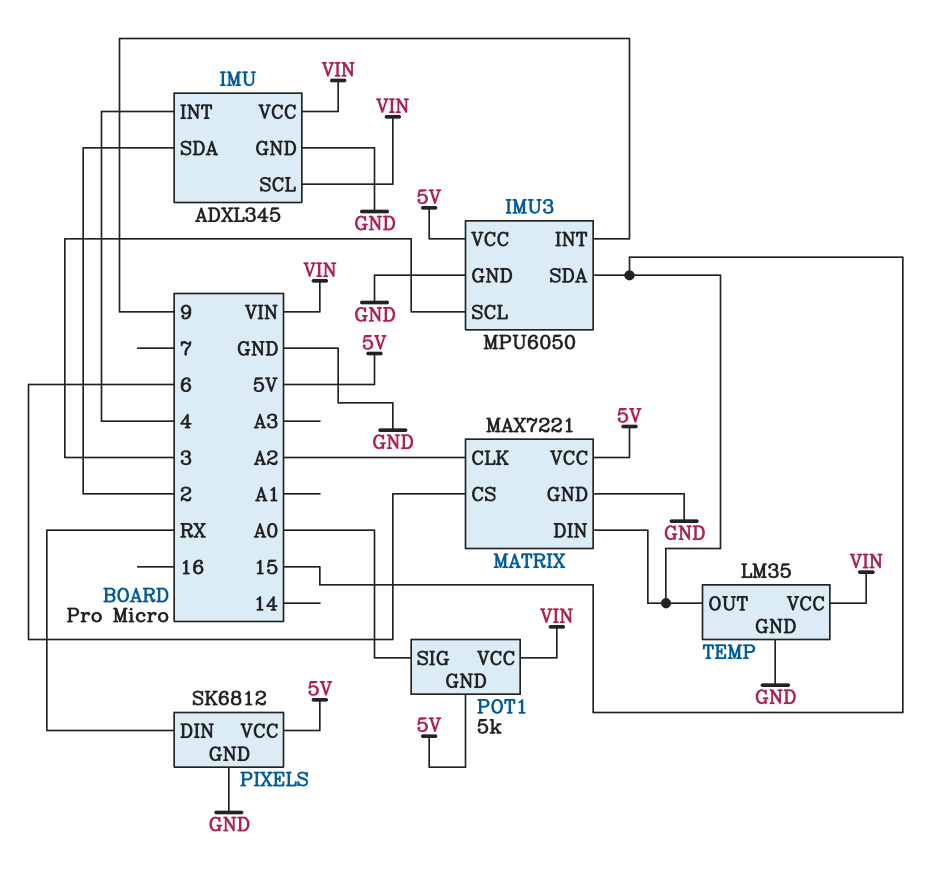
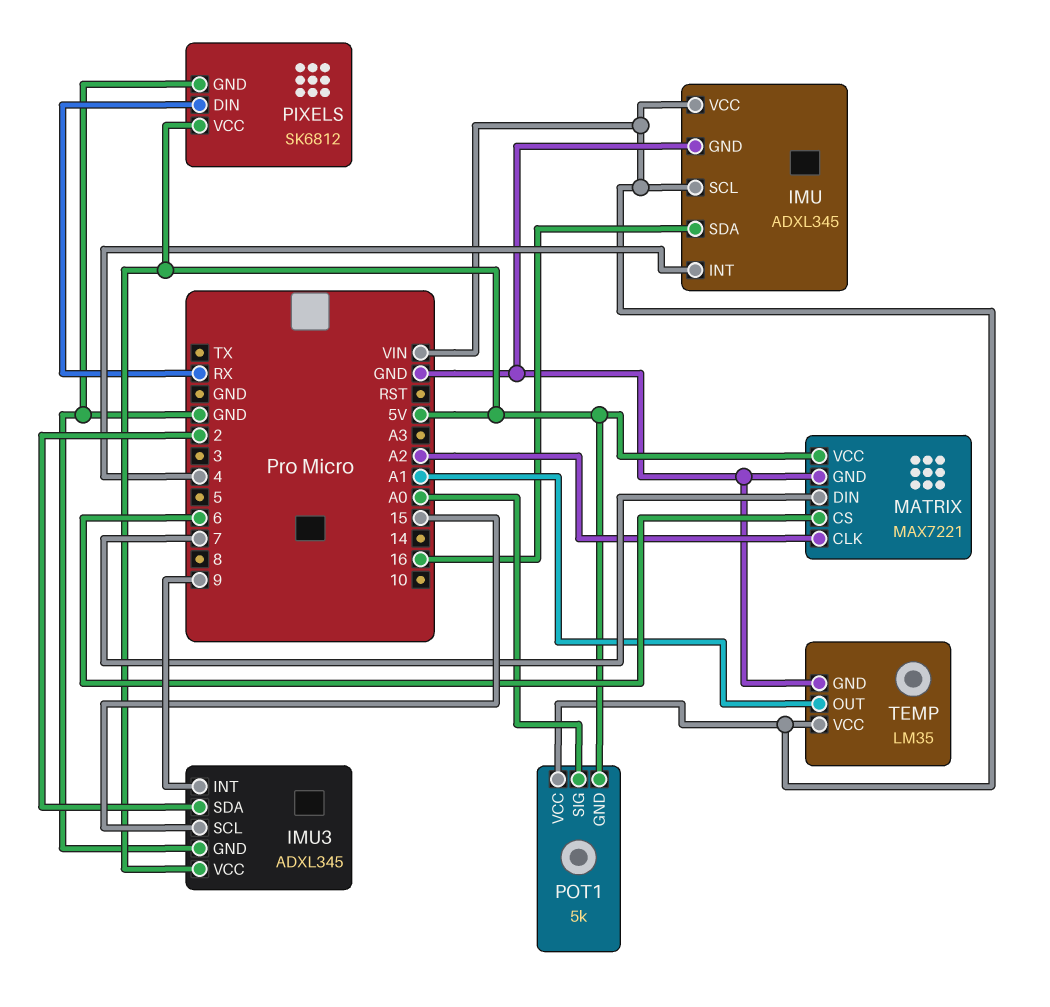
IMU pin SDA: 2 -> 16
IMU3: MPU6050 -> ADXL345
IMU3 pin SCL: 3 -> 15
IMU3 pin SDA: 15 -> 2
MATRIX pin DIN: 15 -> 7
TEMP pin OUT: 15 -> A1

